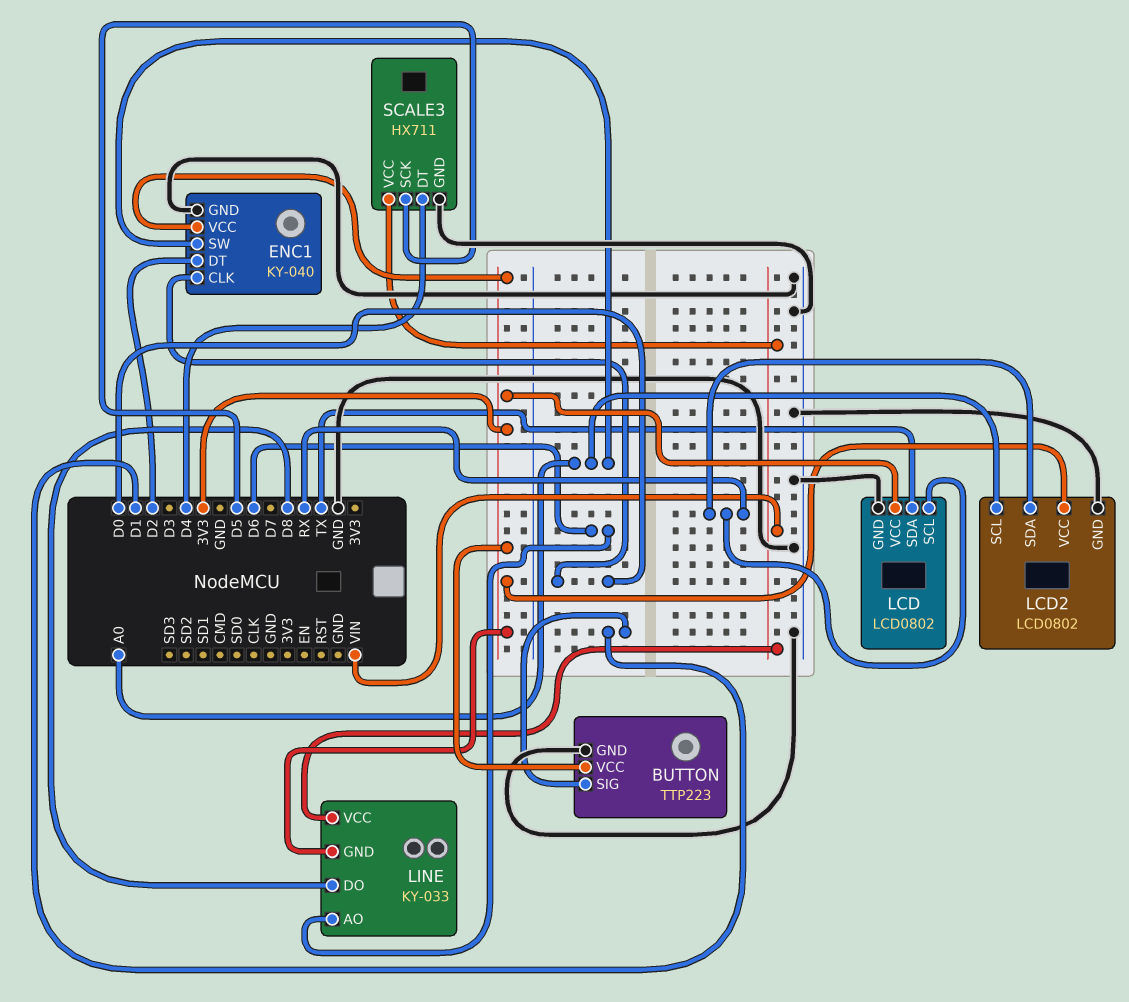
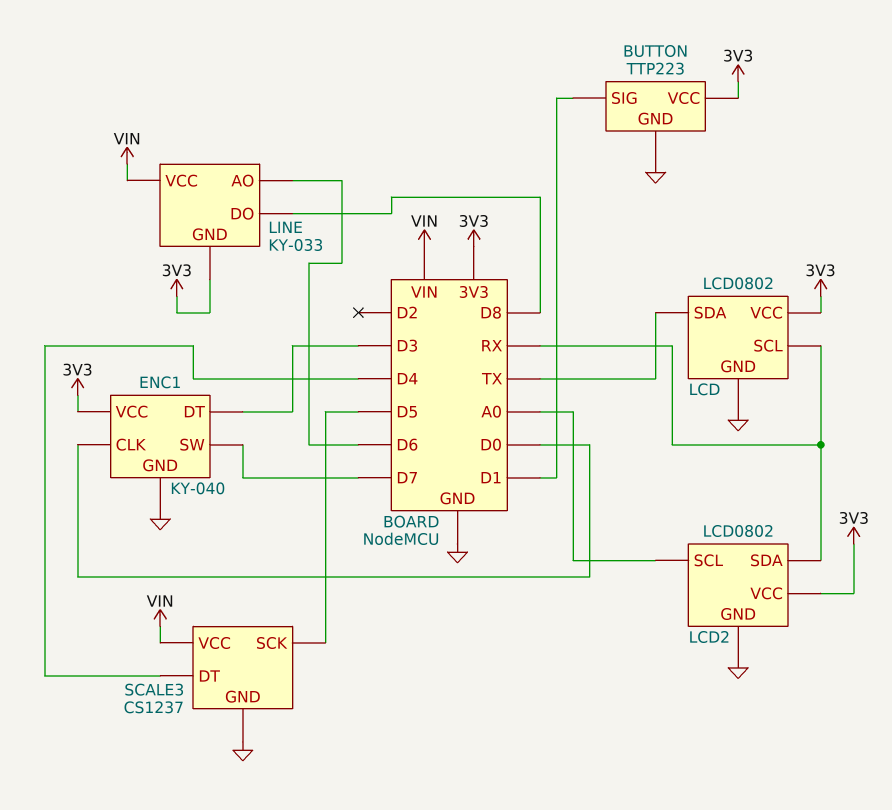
ENC1 pin DT: D2 -> D3
ENC1 pin SW: A0 -> D7
SCALE3: HX711 -> CS1237

